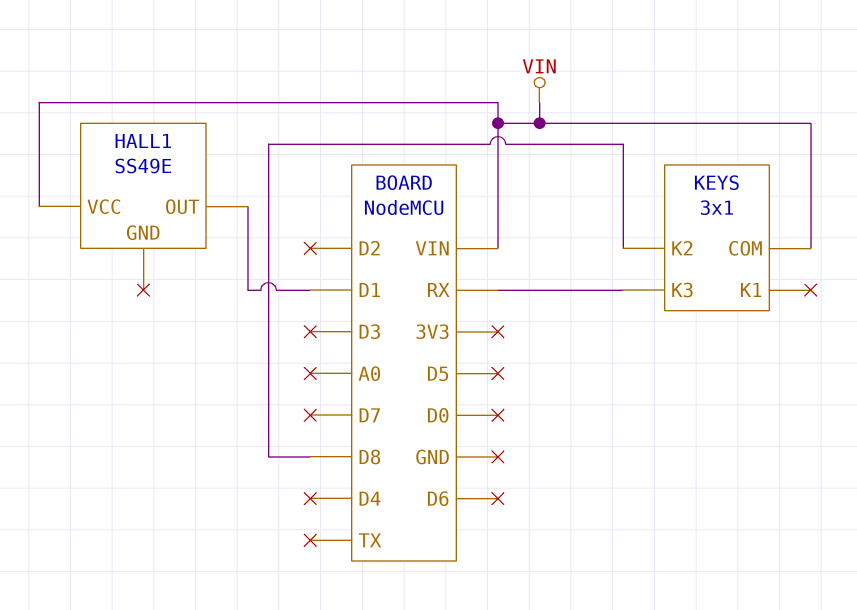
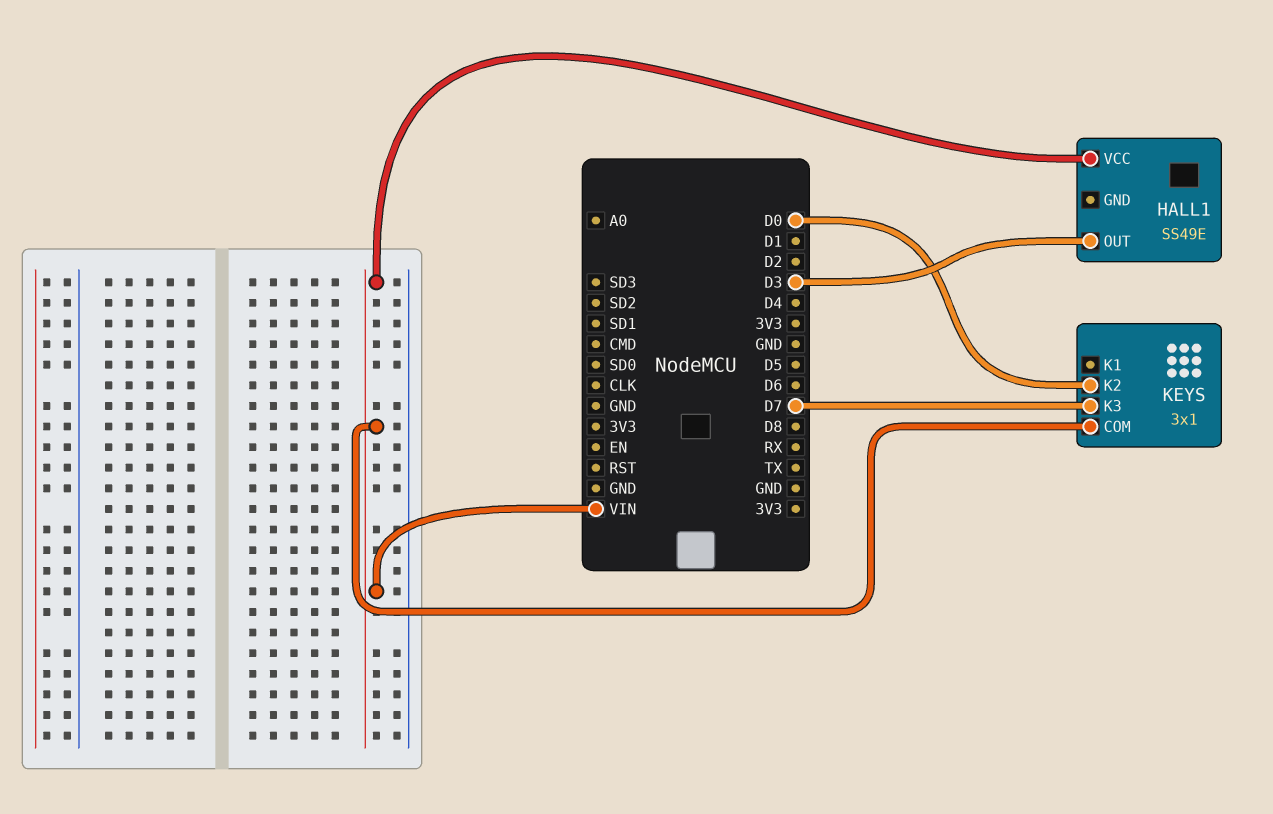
HALL1 pin OUT: D1 -> D3
KEYS pin K2: D8 -> D0
KEYS pin K3: RX -> D7

